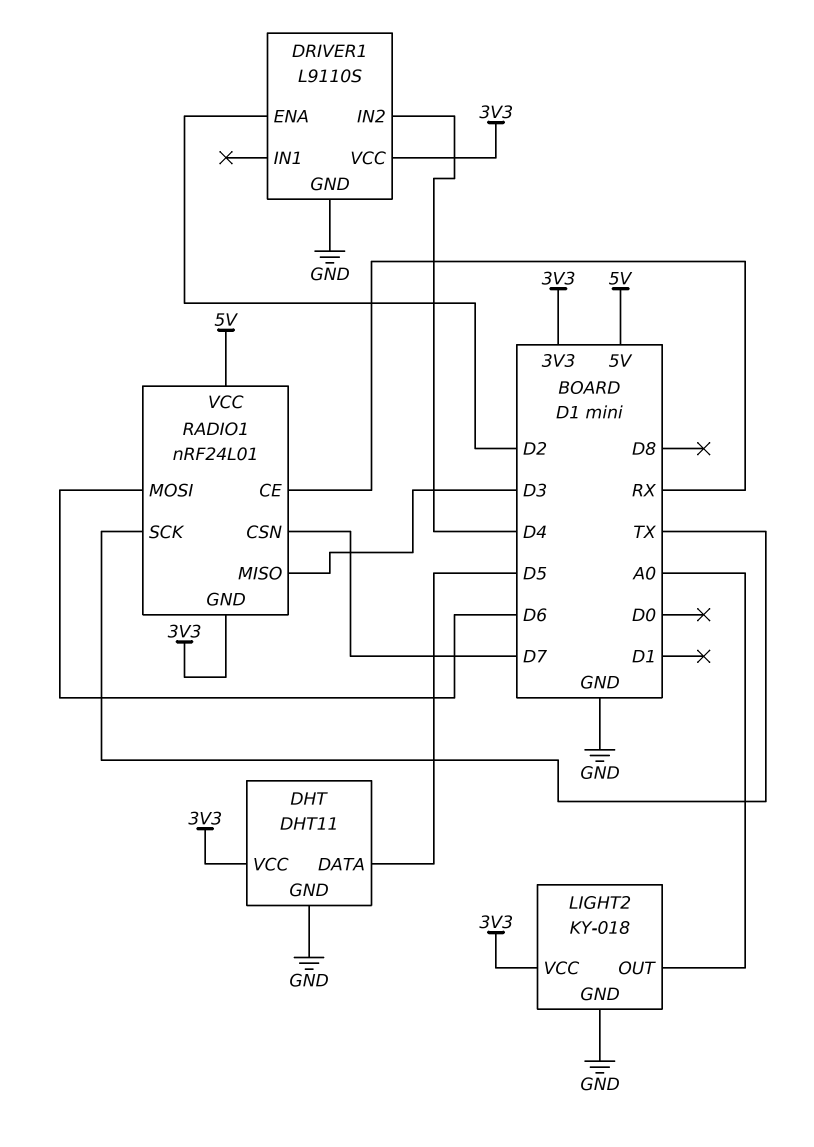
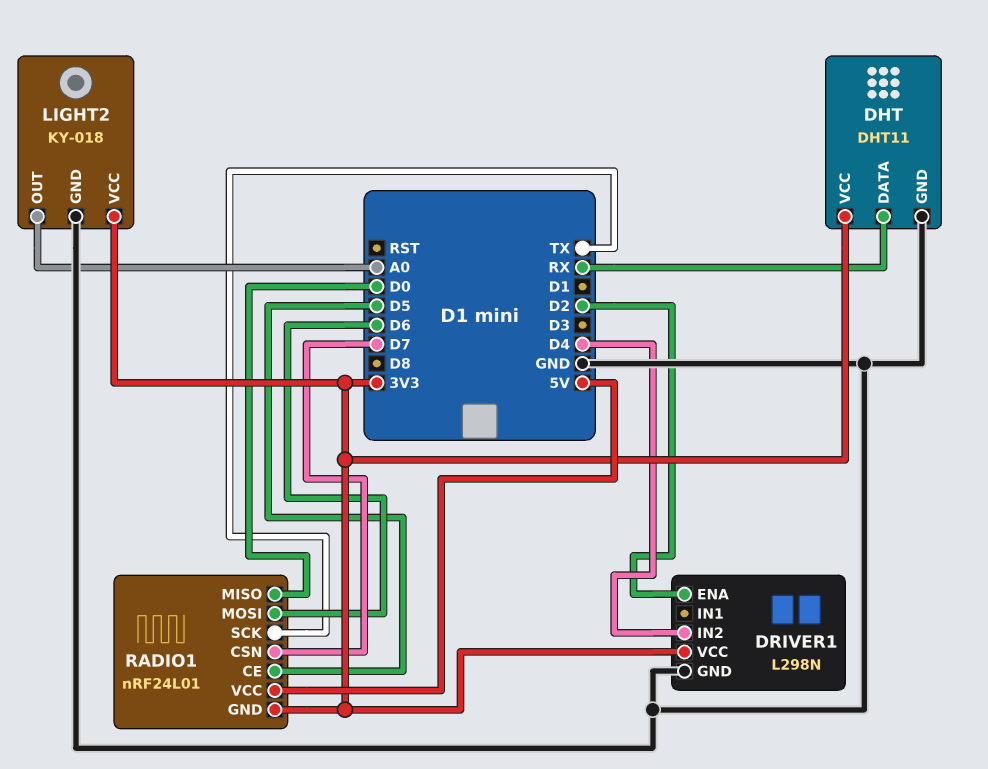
DHT pin DATA: D5 -> RX
DRIVER1: L9110S -> L298N
RADIO1 pin CE: RX -> D5
RADIO1 pin MISO: D3 -> D0

